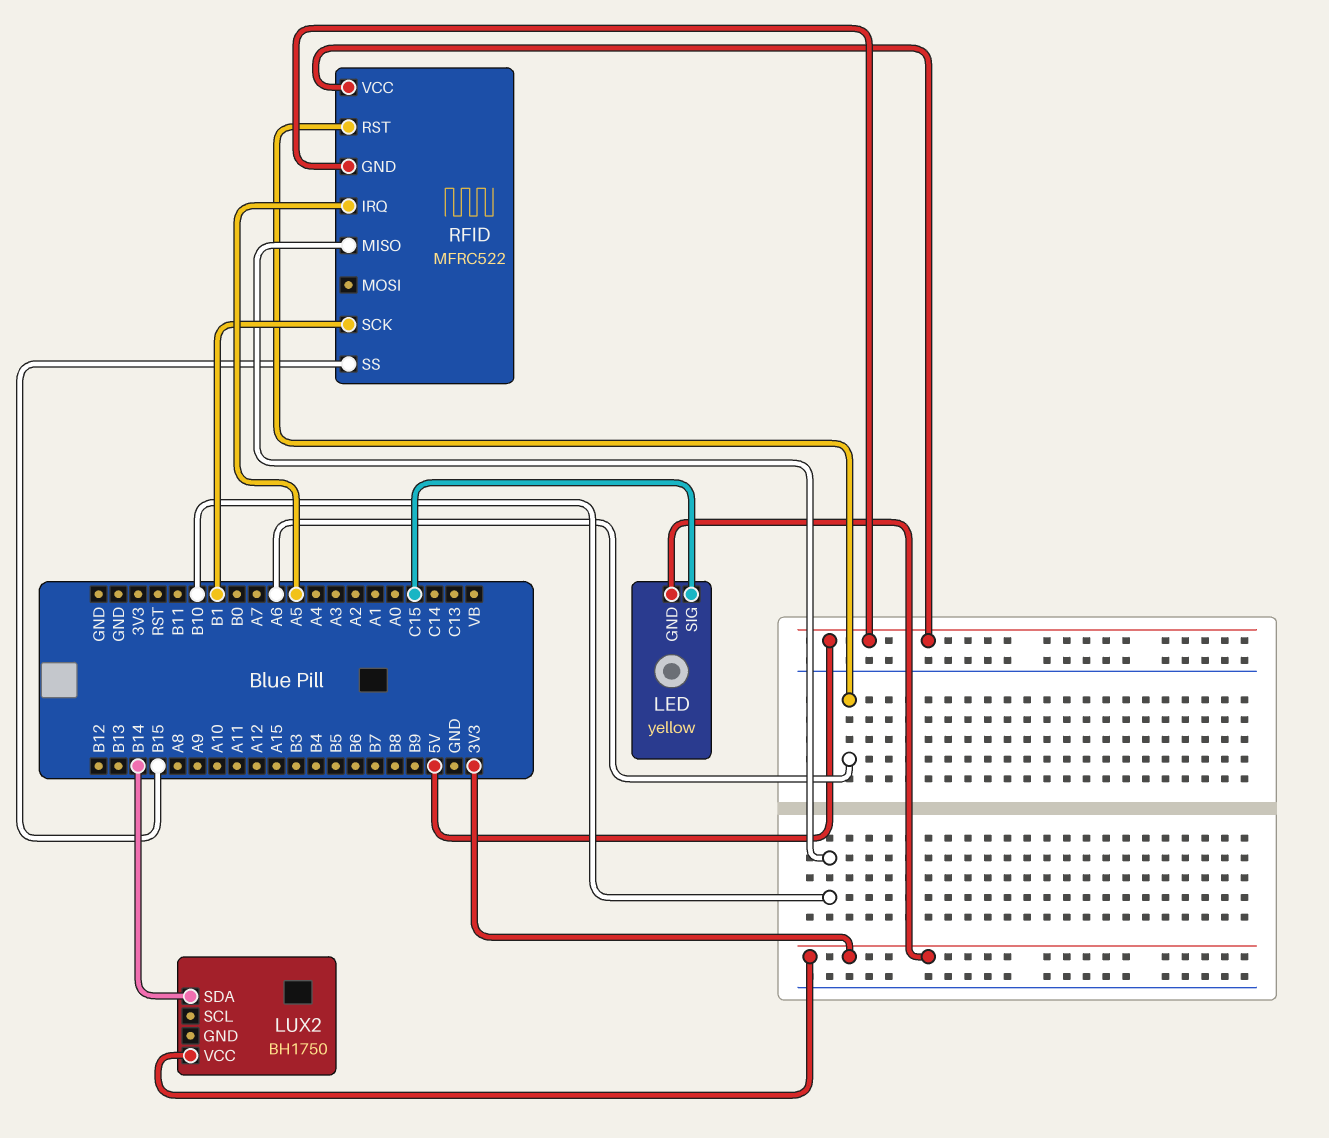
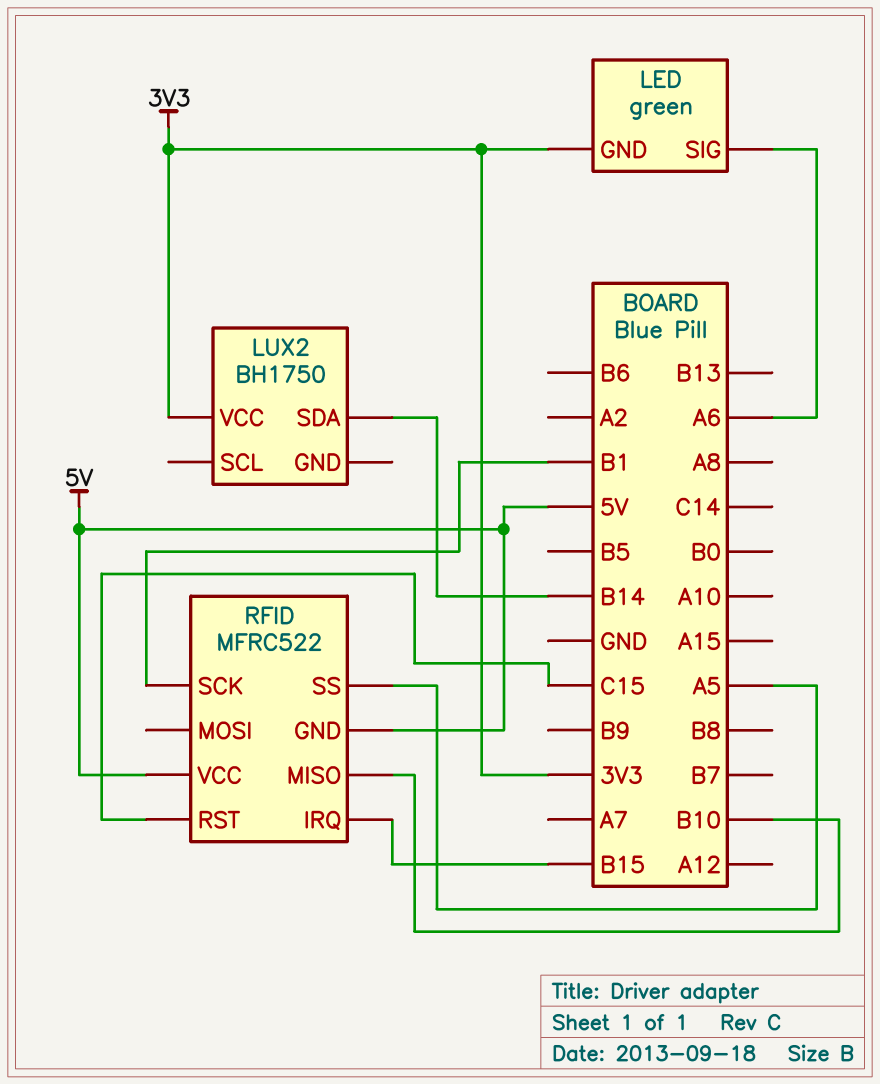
LED: yellow -> green
LED pin SIG: C15 -> A6
RFID pin IRQ: A5 -> B15
RFID pin RST: A6 -> C15
RFID pin SS: B15 -> A5

